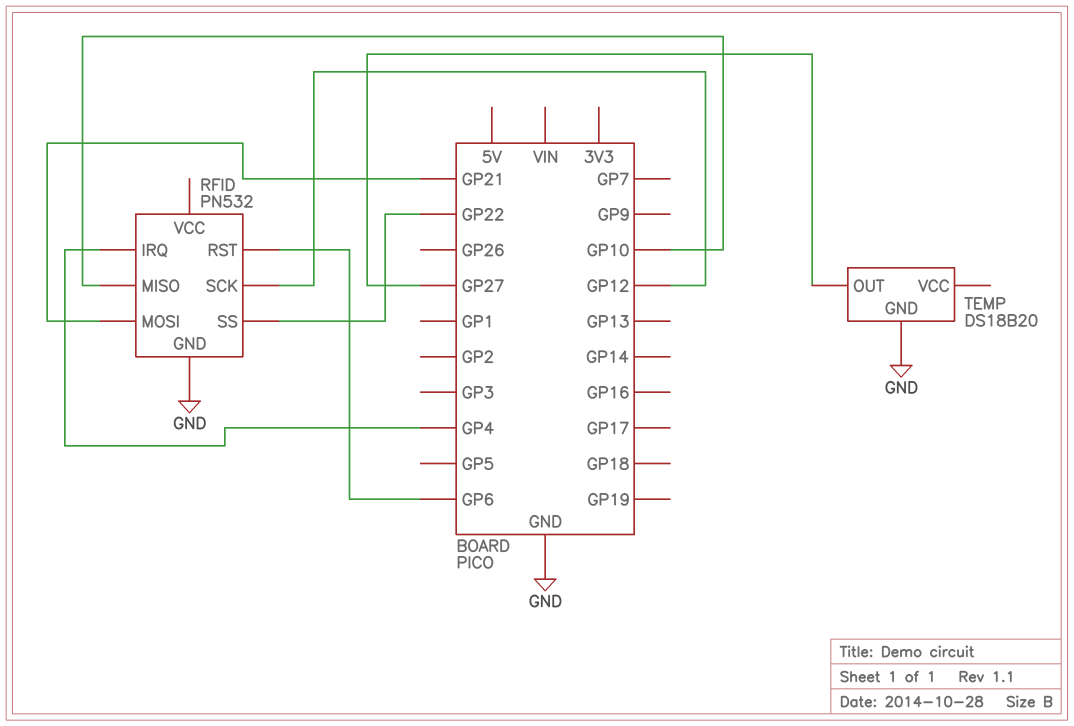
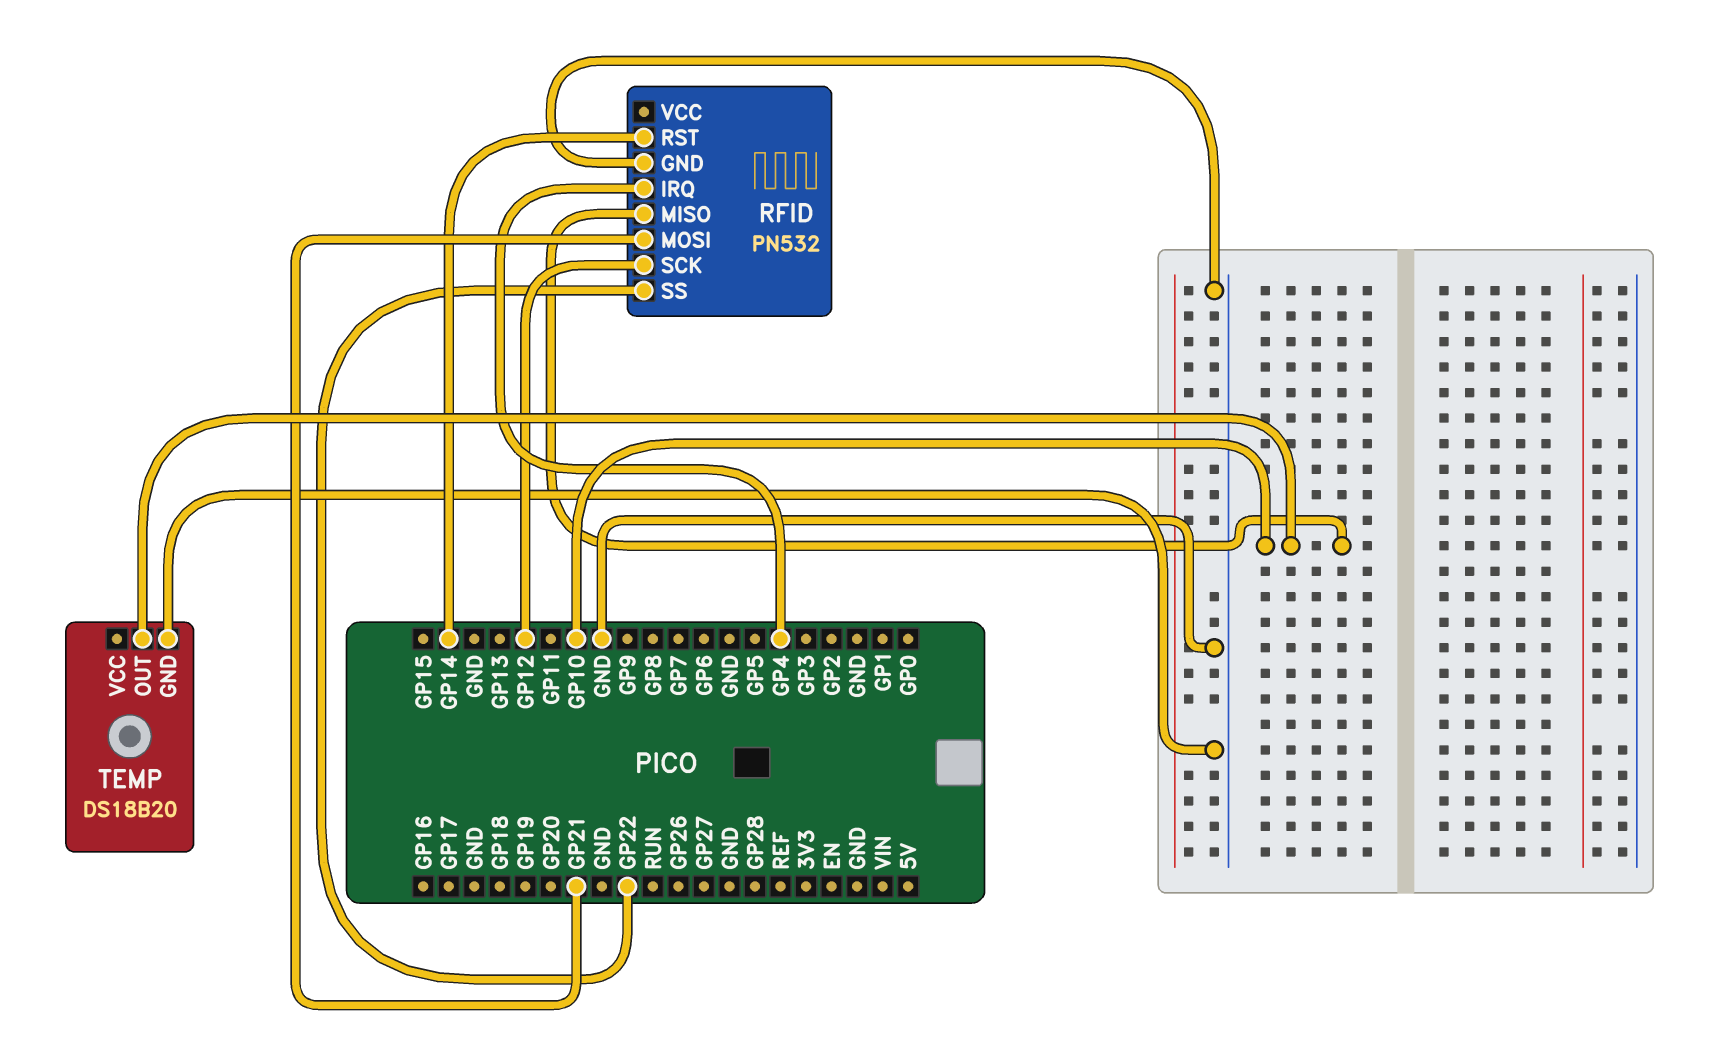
RFID pin RST: GP6 -> GP14
TEMP pin OUT: GP27 -> GP10

